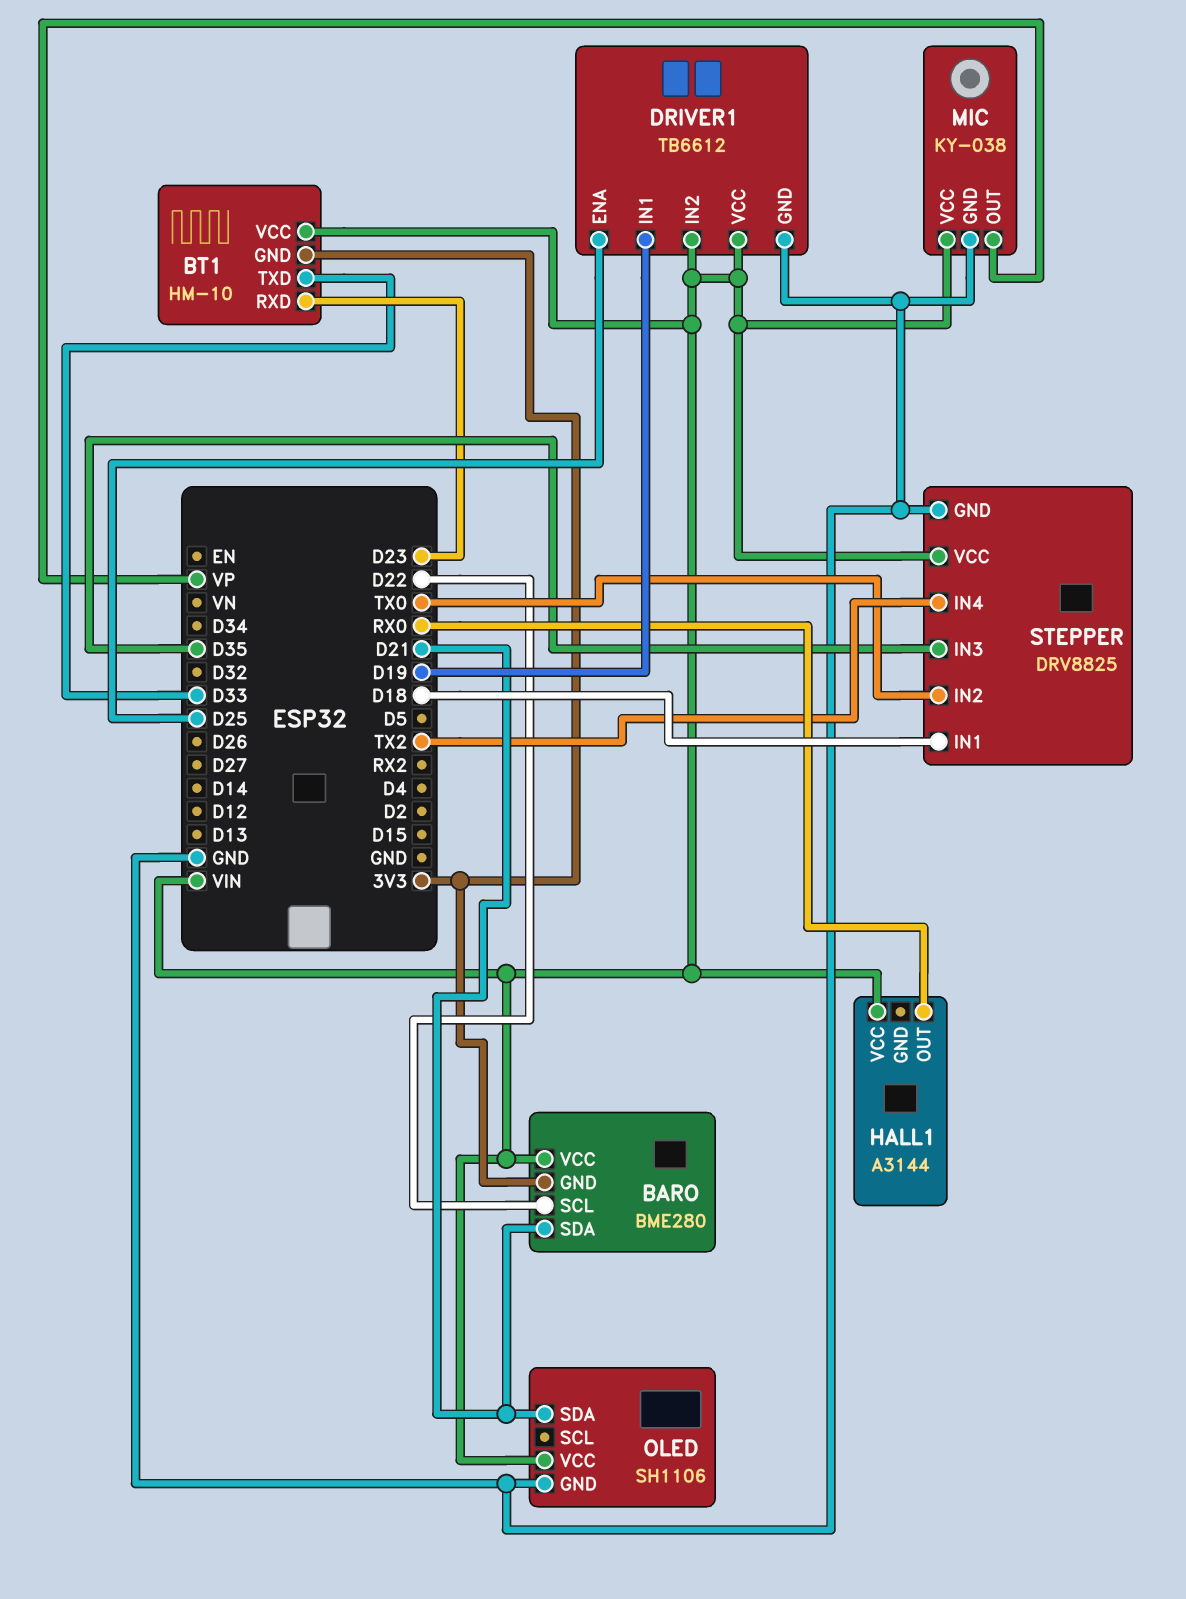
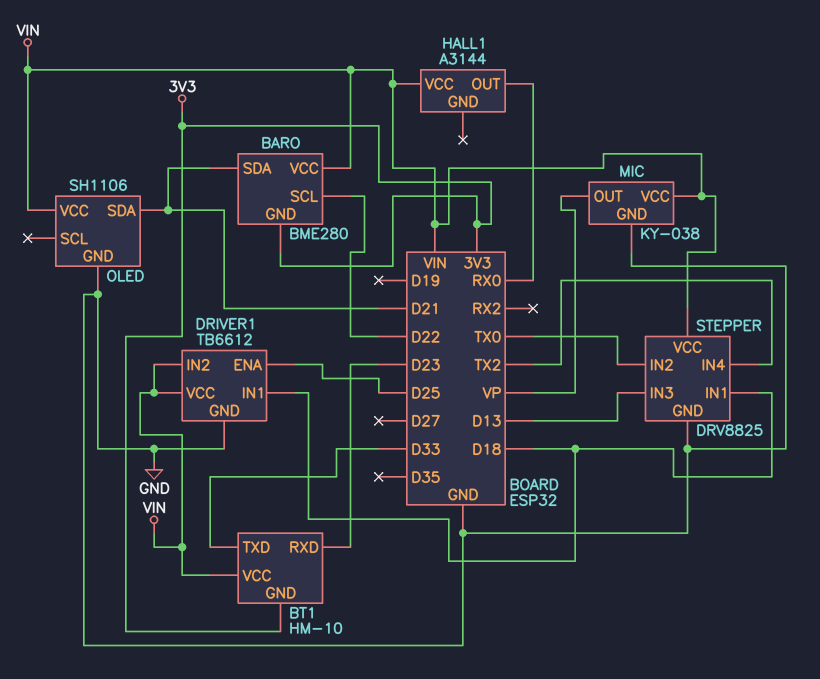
DRIVER1 pin IN1: D19 -> D18
STEPPER pin IN3: D35 -> D13

